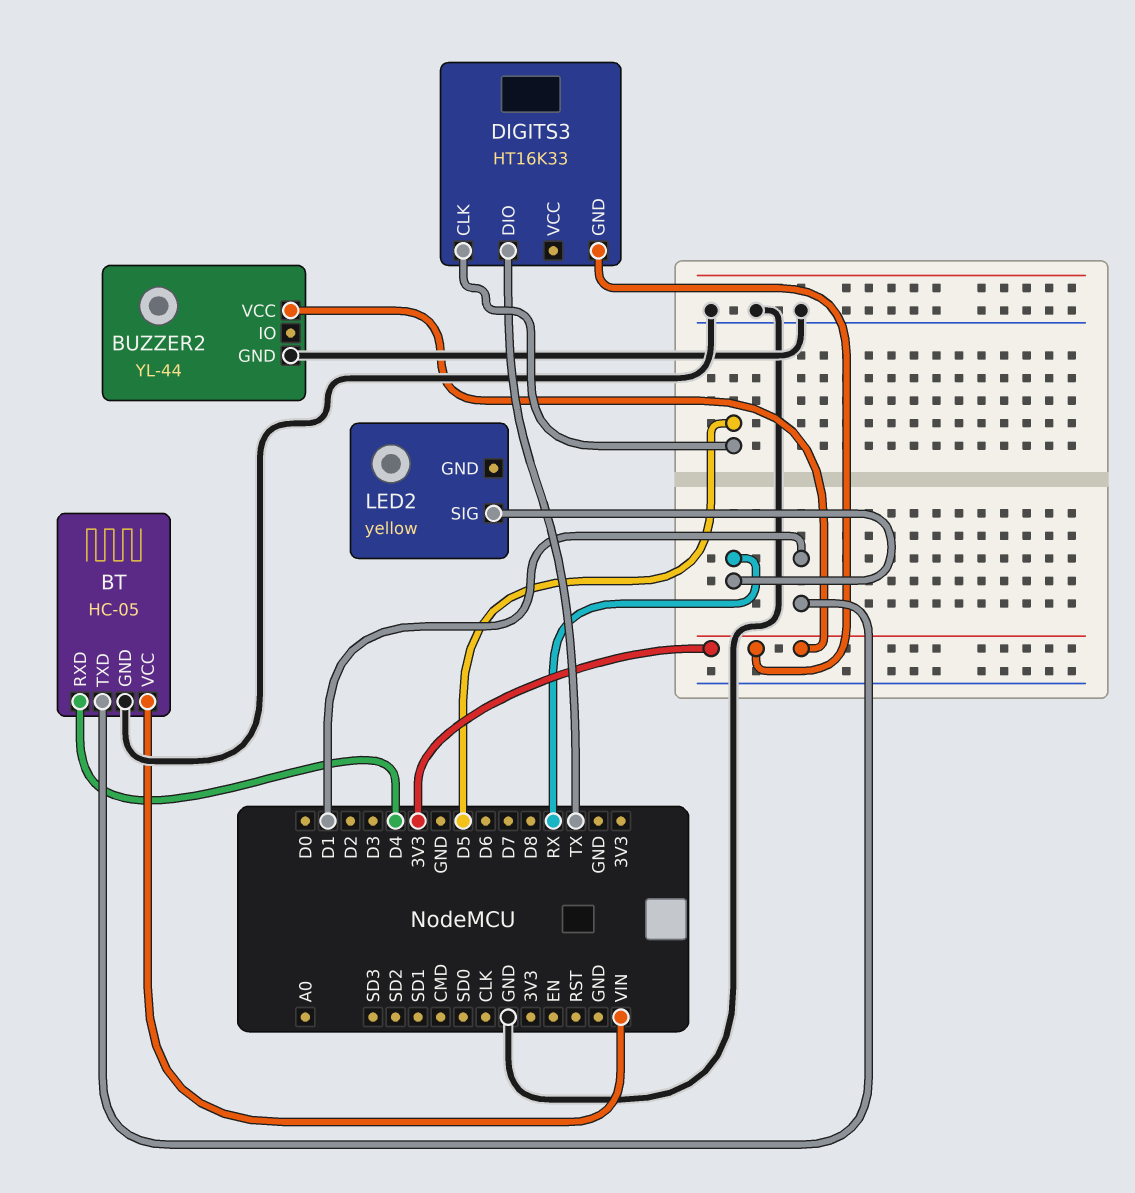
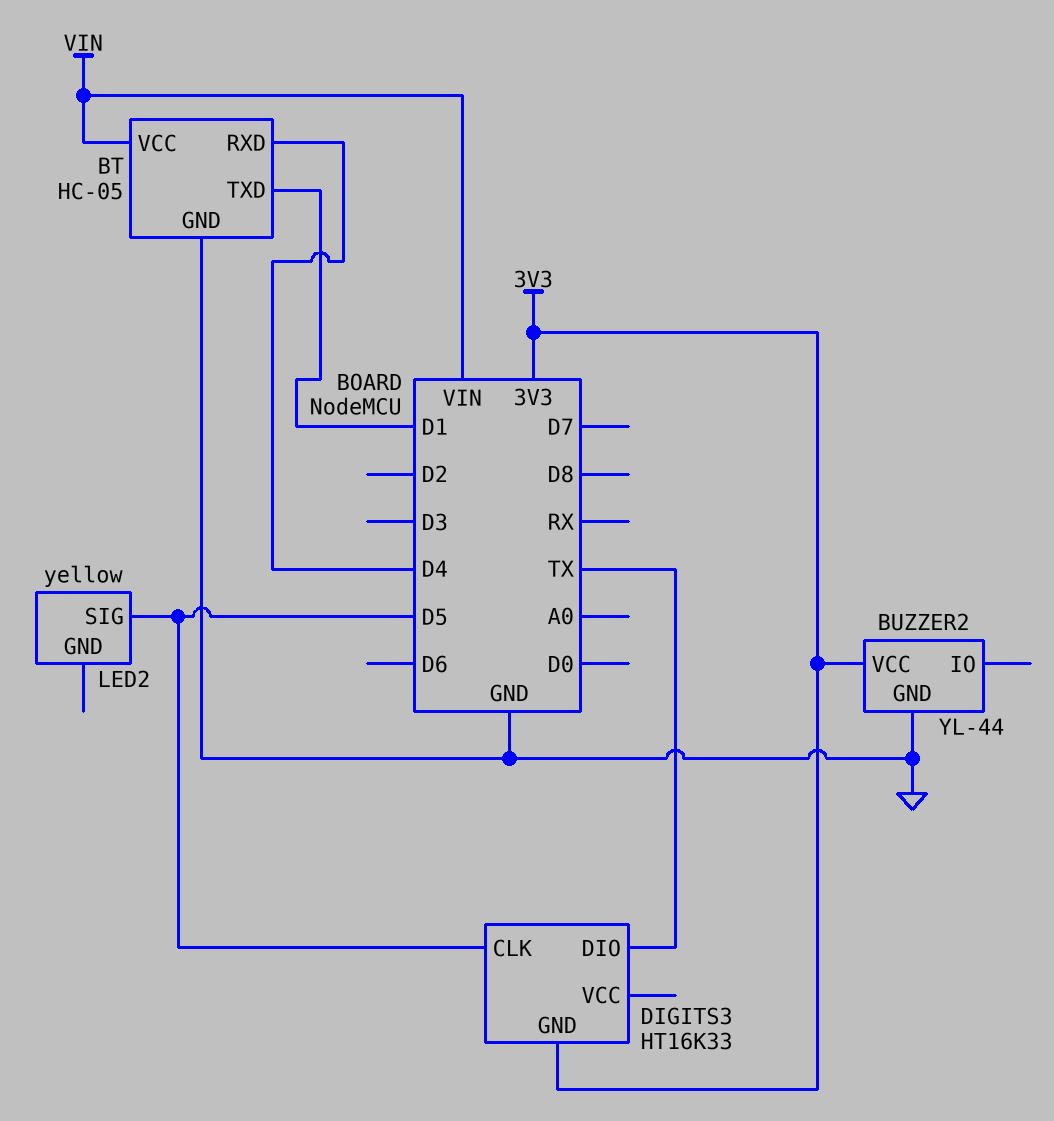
LED2 pin SIG: RX -> D5

